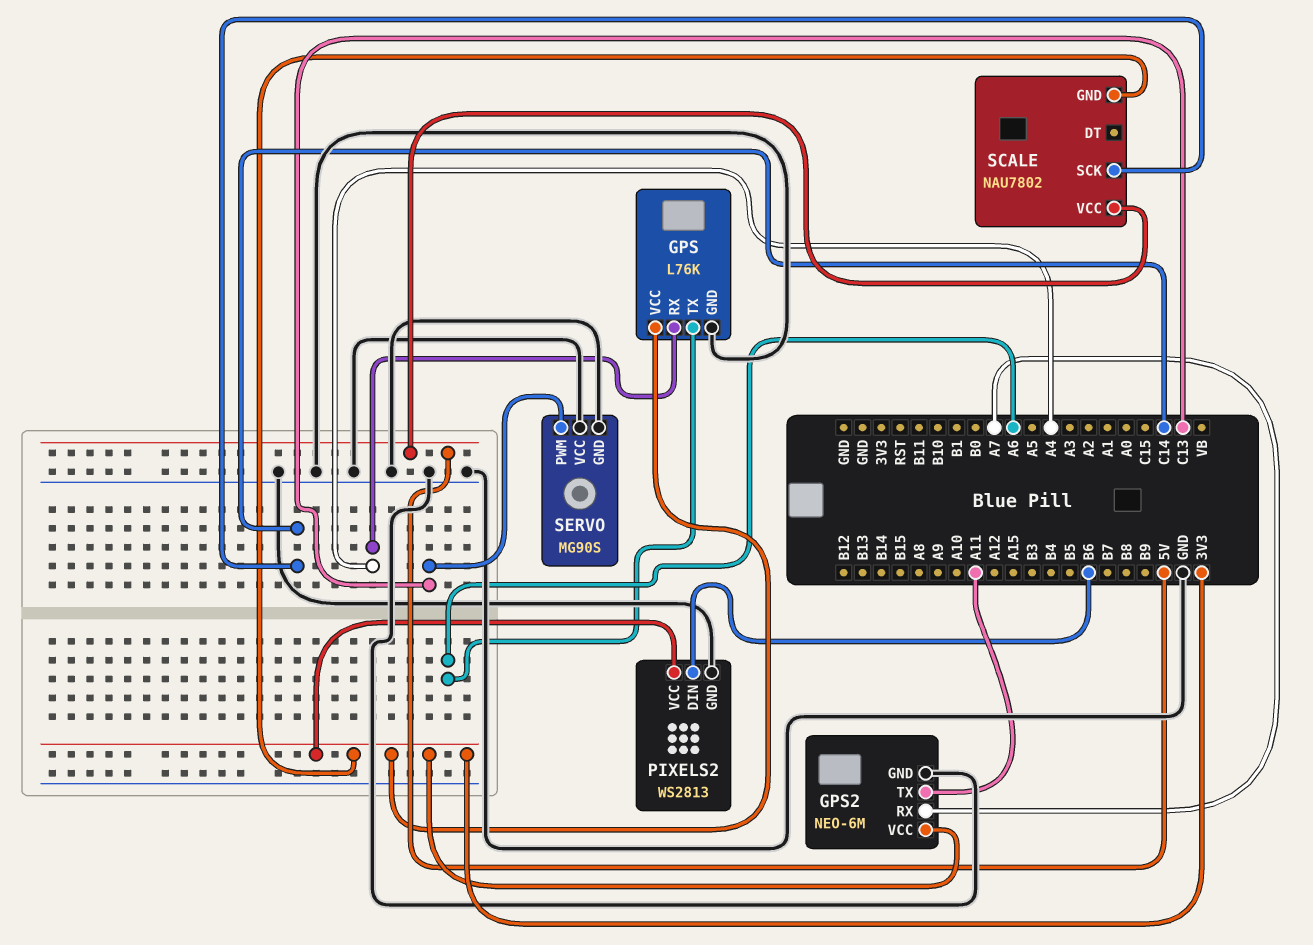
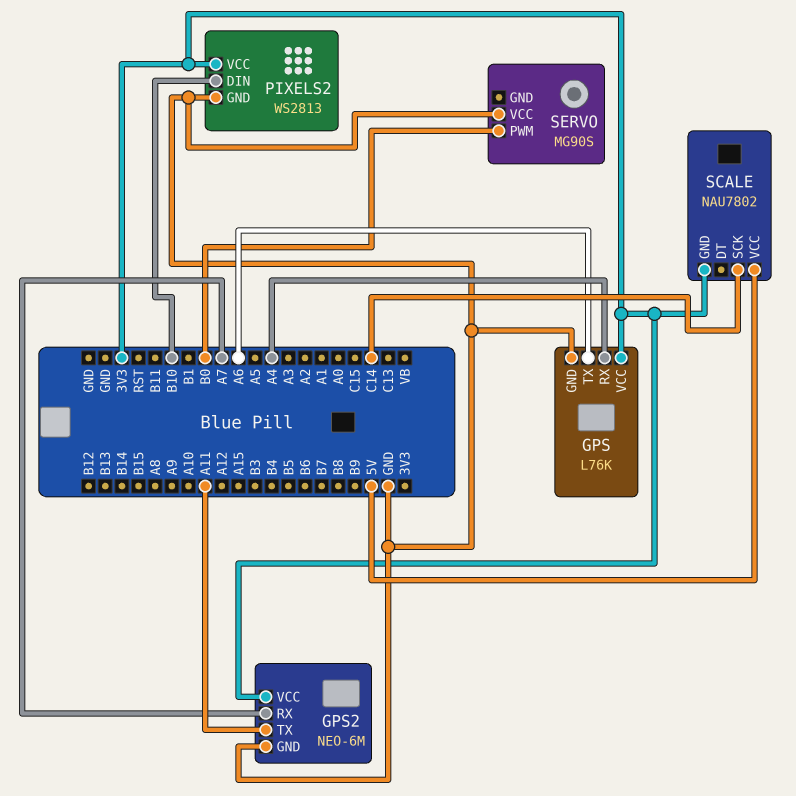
PIXELS2 pin DIN: B6 -> B10
SERVO pin GND: GND -> none
SERVO pin PWM: C13 -> B0

